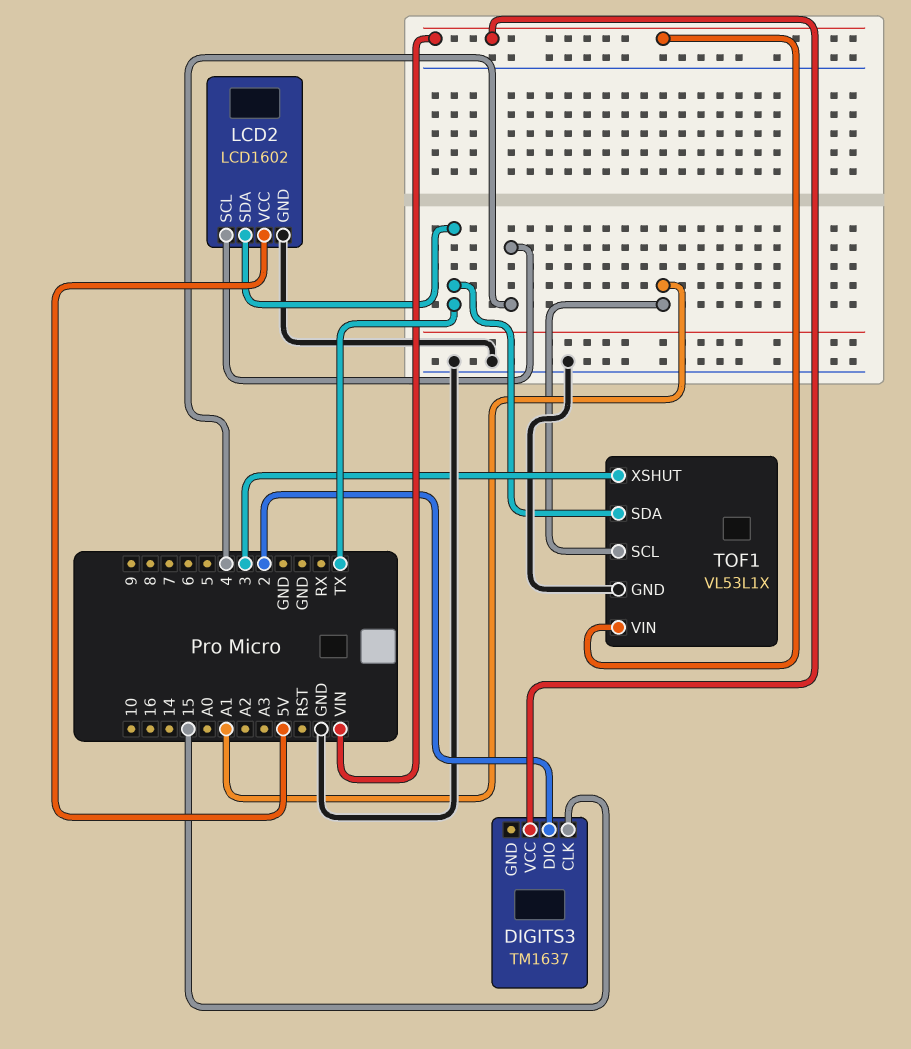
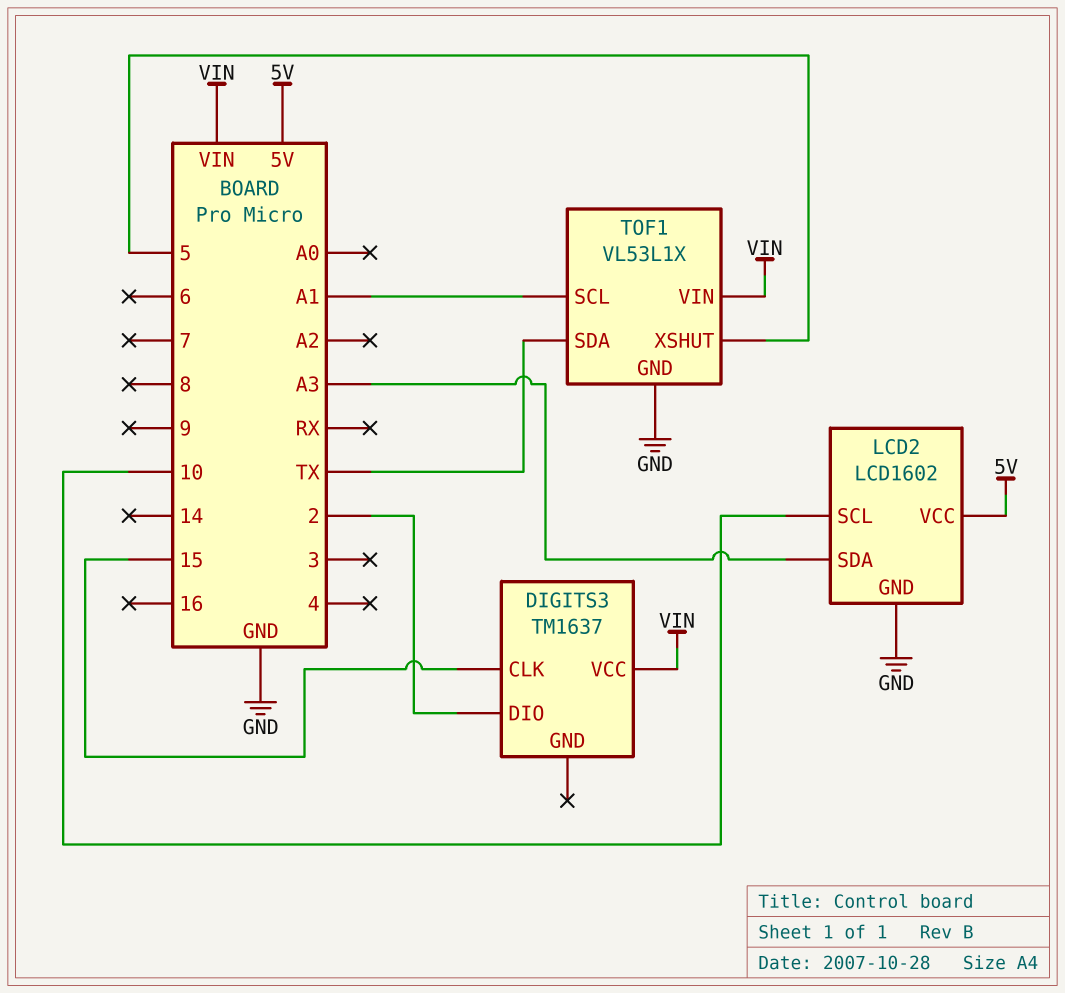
LCD2 pin SCL: 4 -> 10
LCD2 pin SDA: TX -> A3
TOF1 pin XSHUT: 3 -> 5

